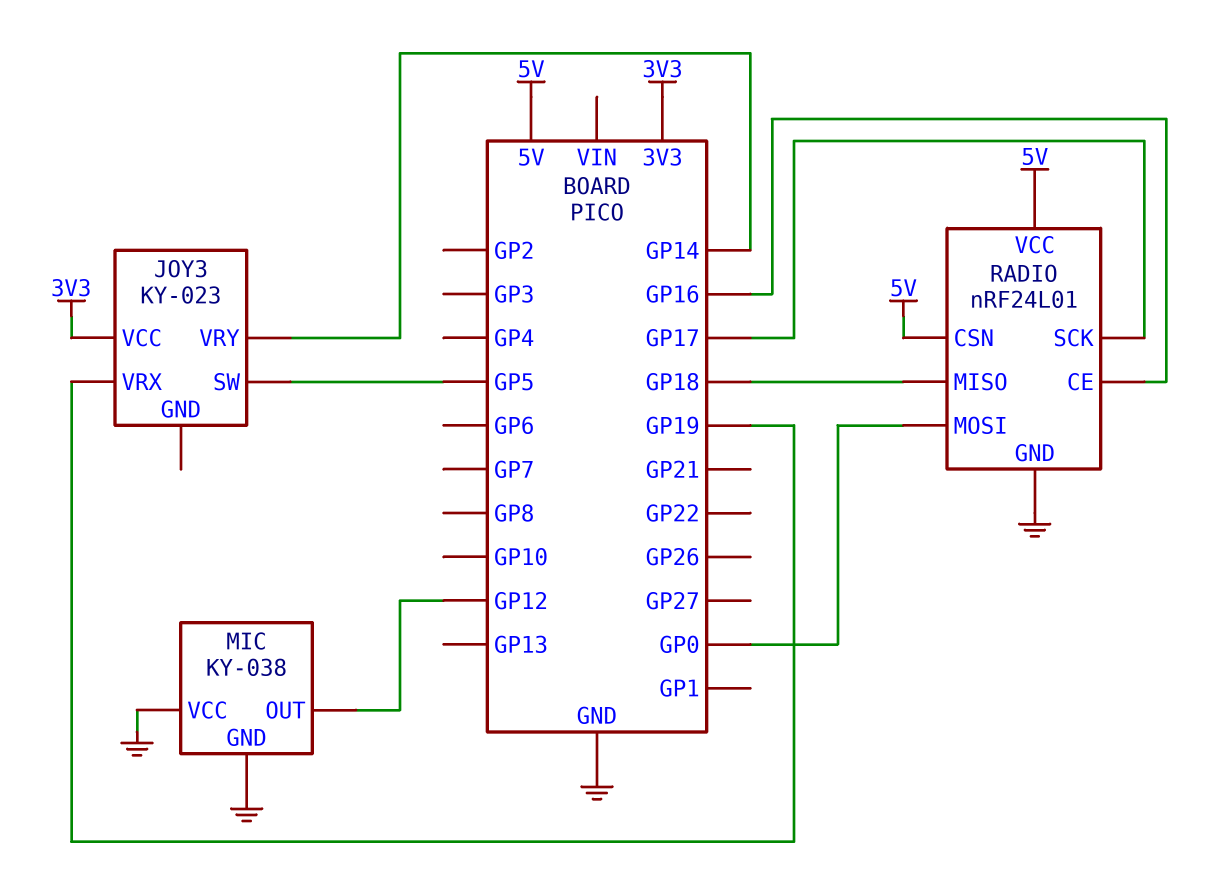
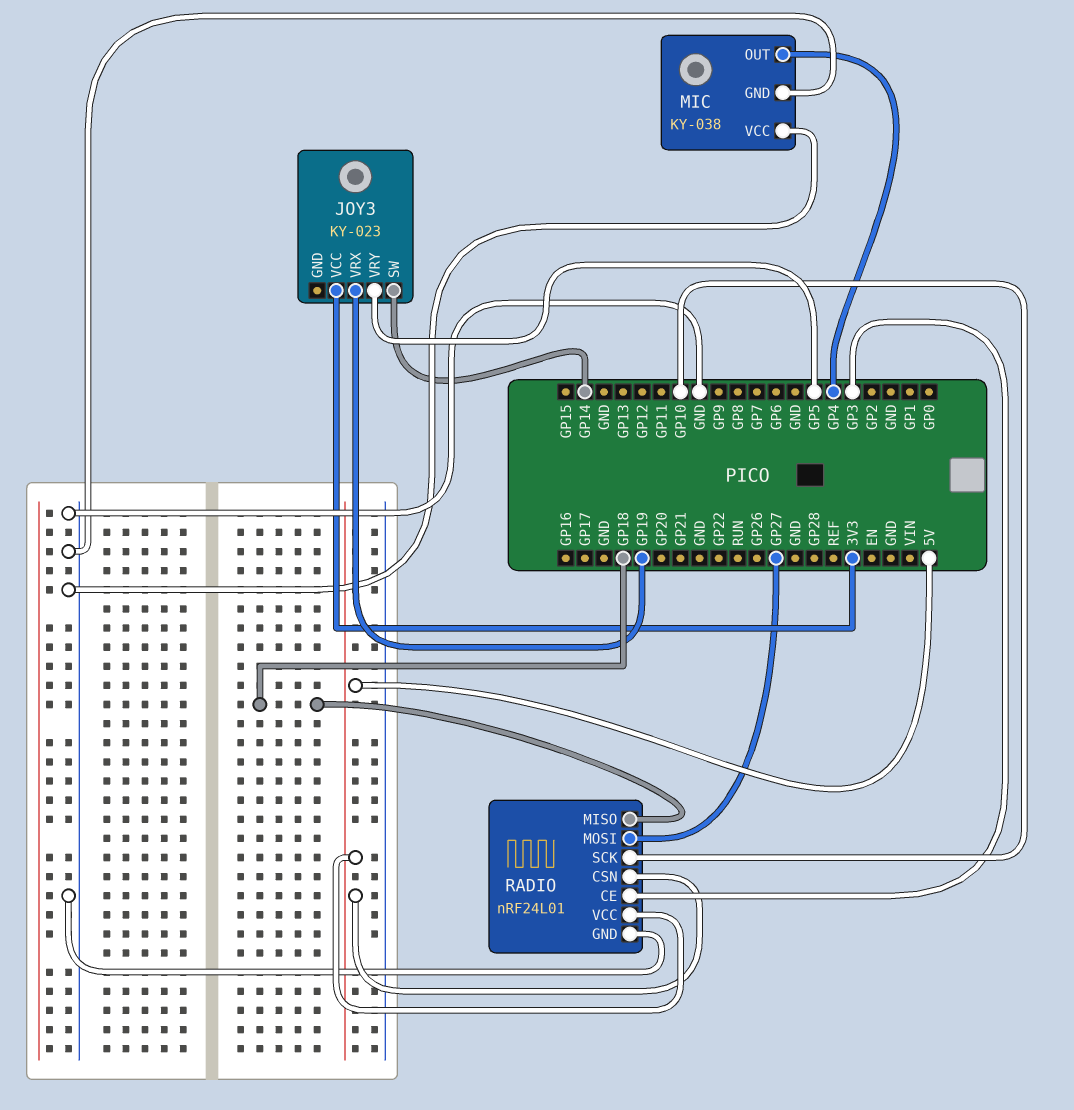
JOY3 pin SW: GP5 -> GP14
JOY3 pin VRY: GP14 -> GP5
MIC pin OUT: GP12 -> GP4
RADIO pin CE: GP16 -> GP3
RADIO pin MOSI: GP0 -> GP27
RADIO pin SCK: GP17 -> GP10

